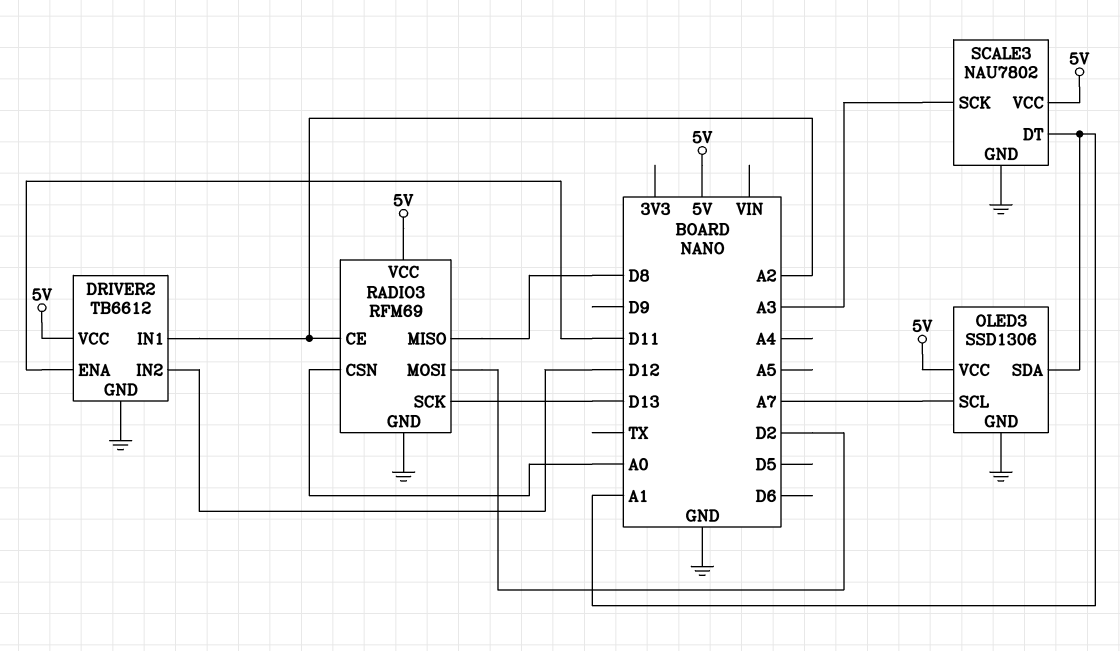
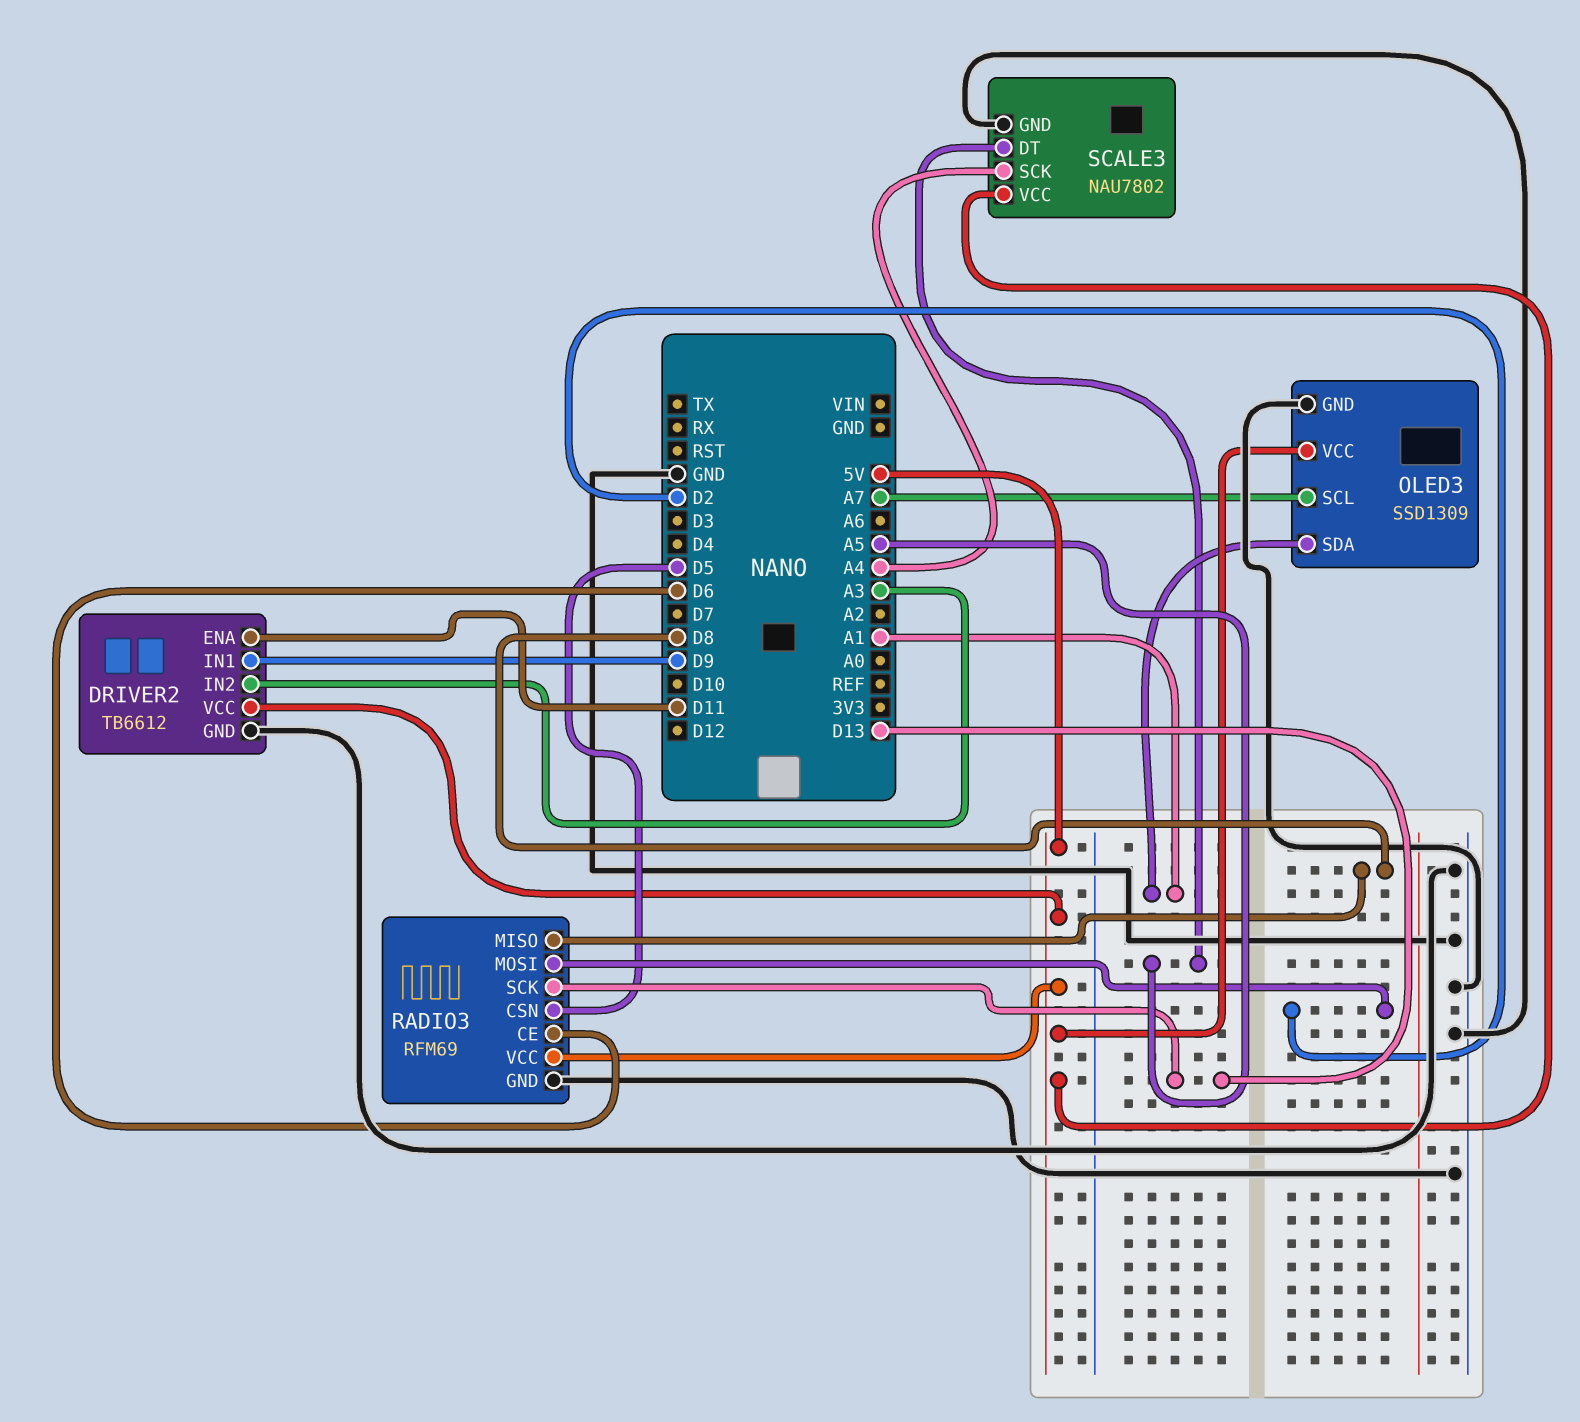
DRIVER2 pin IN1: A2 -> D9
DRIVER2 pin IN2: D12 -> A3
OLED3: SSD1306 -> SSD1309
RADIO3 pin CE: A2 -> D6
RADIO3 pin CSN: A0 -> D5
SCALE3 pin DT: A1 -> A5
SCALE3 pin SCK: A3 -> A4

